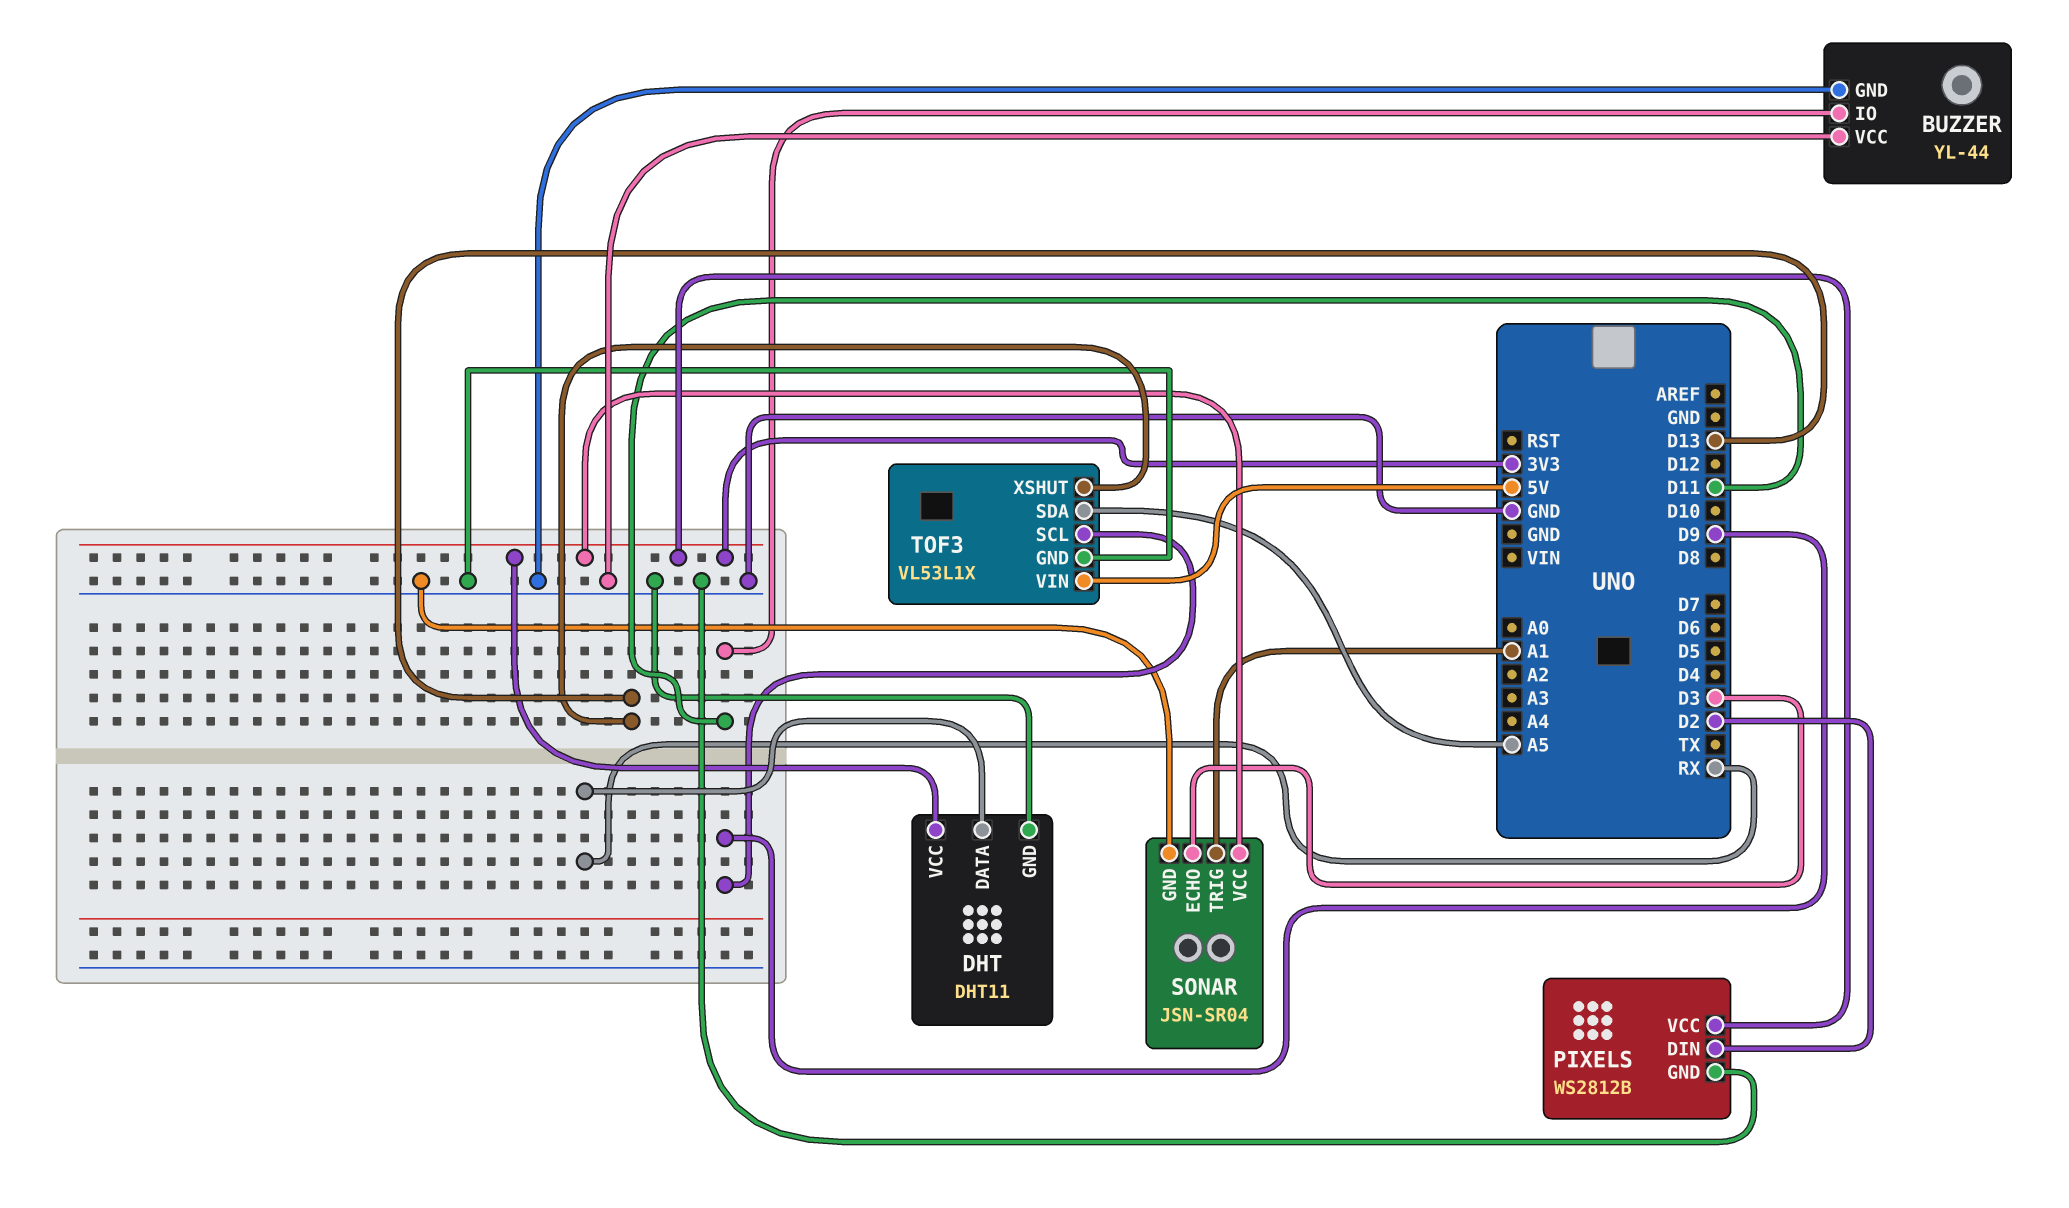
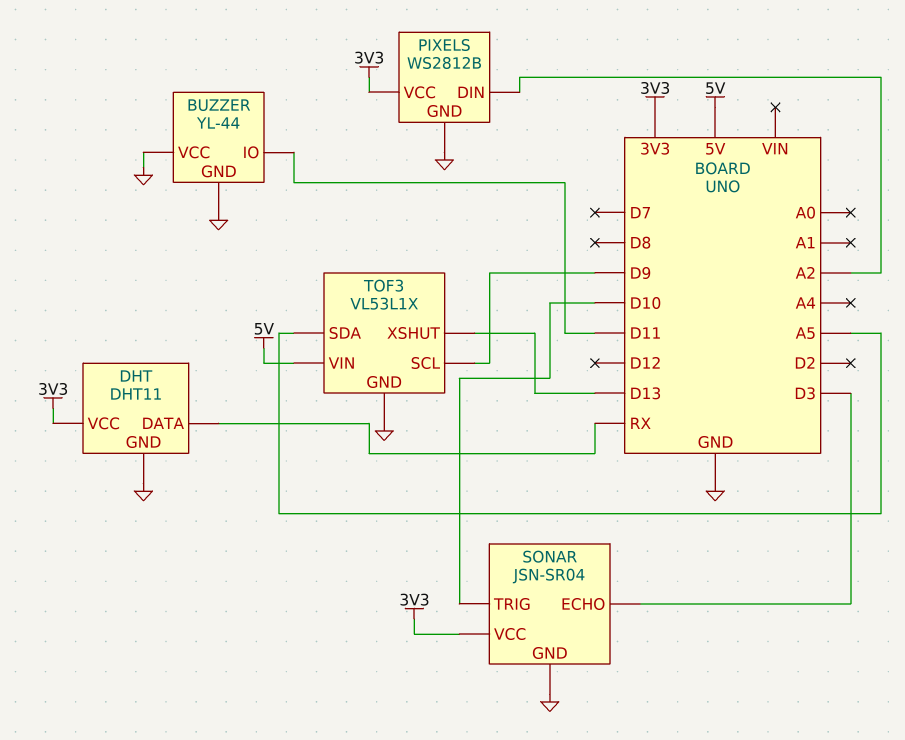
PIXELS pin DIN: D2 -> A2
SONAR pin TRIG: A1 -> D10

